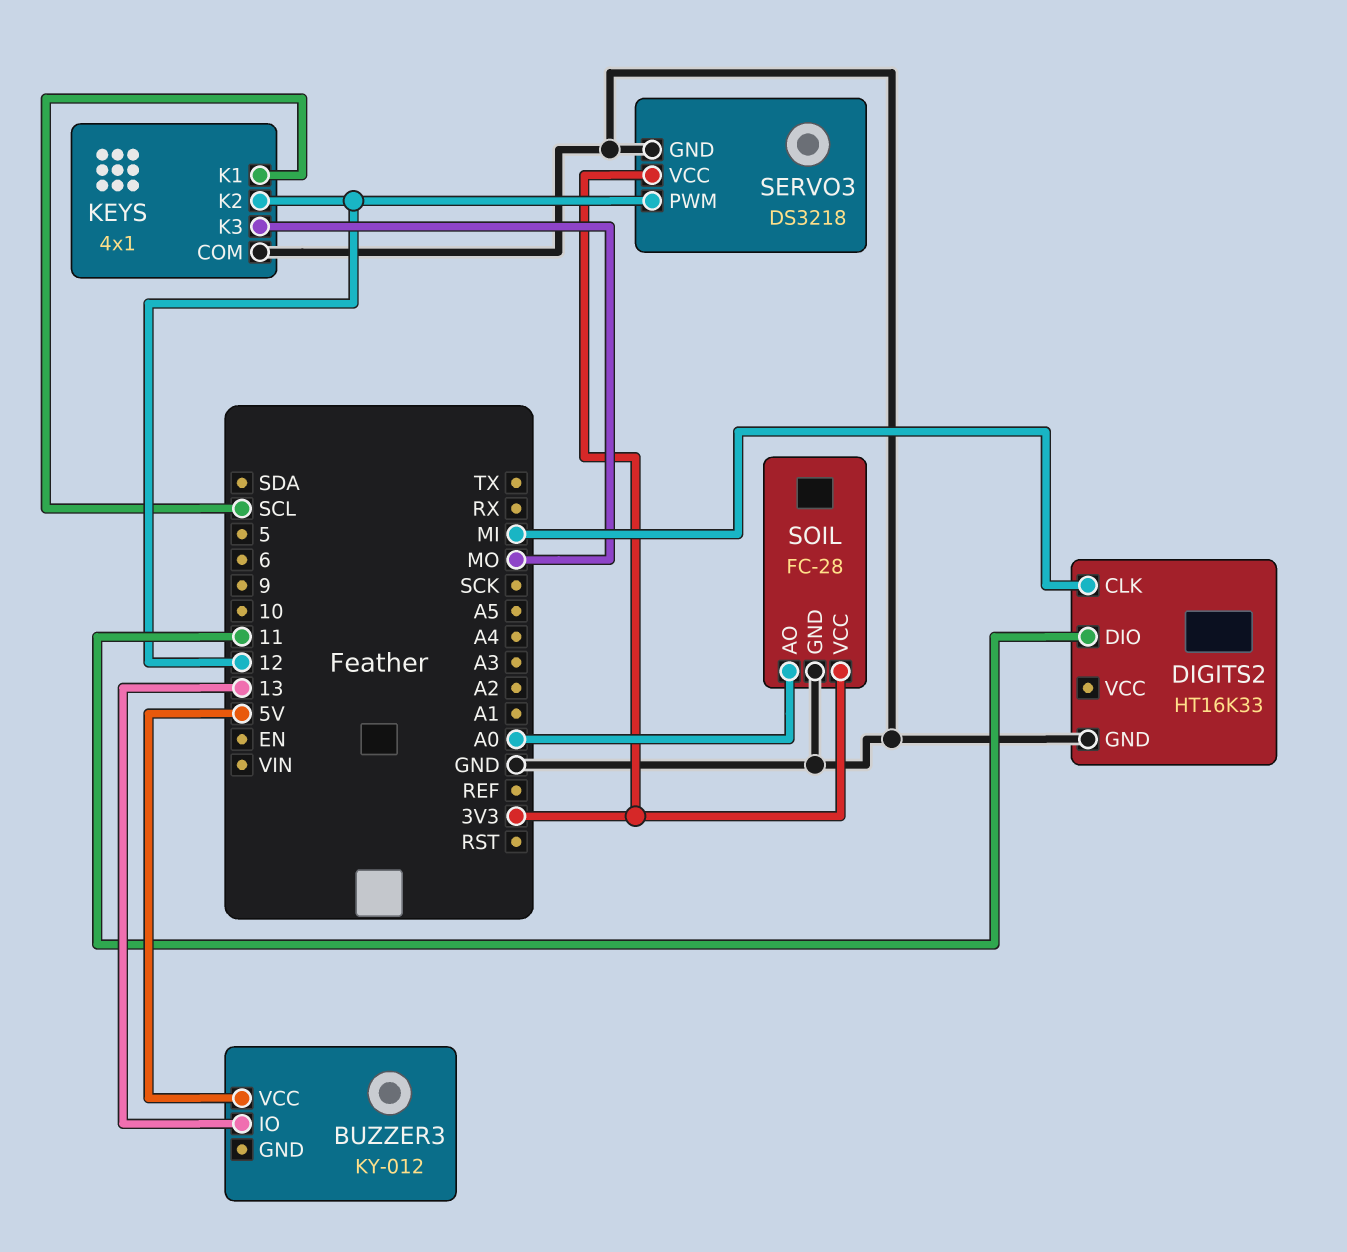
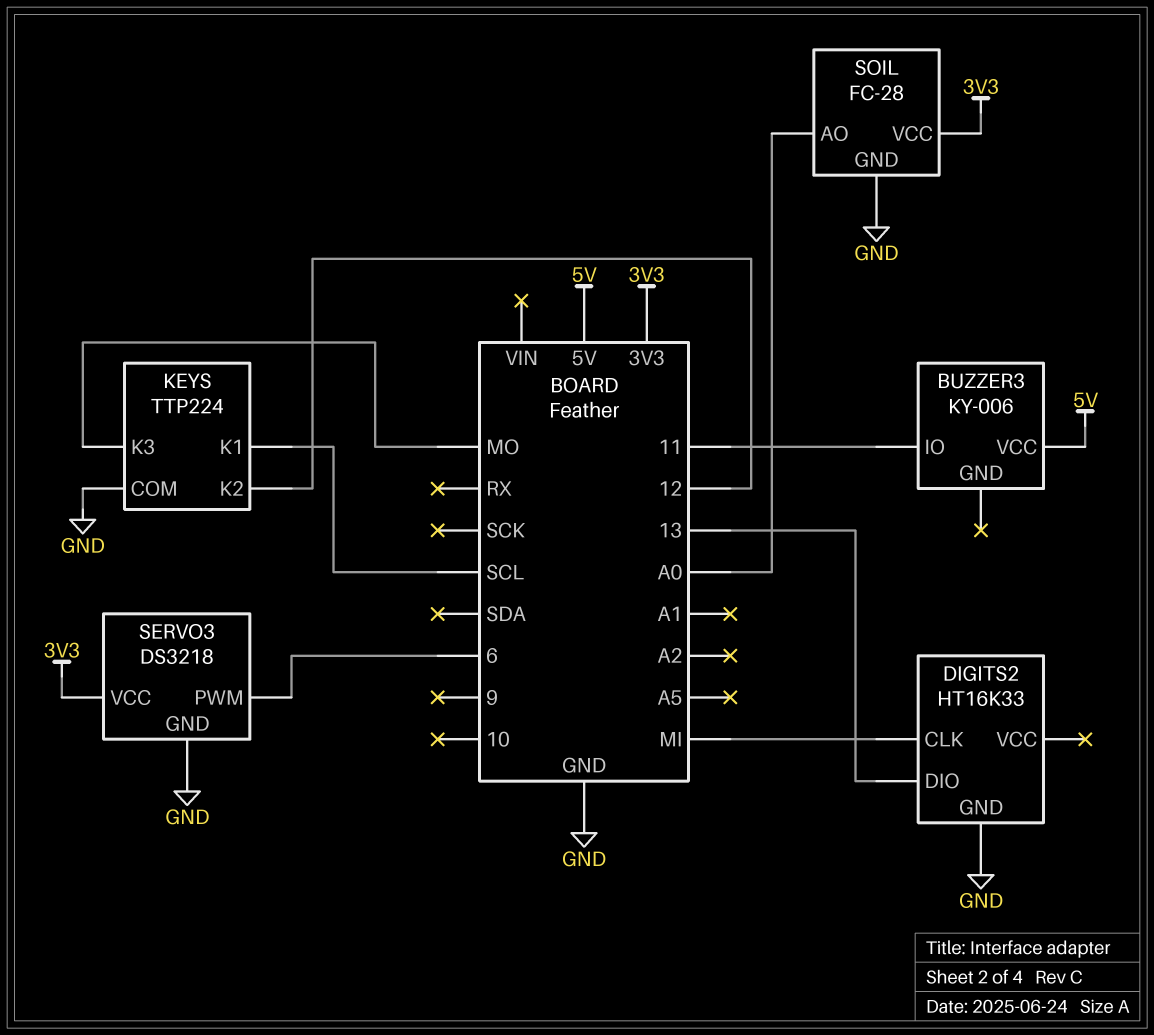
BUZZER3: KY-012 -> KY-006
BUZZER3 pin IO: 13 -> 11
DIGITS2 pin DIO: 11 -> 13
KEYS: 4x1 -> TTP224
SERVO3 pin PWM: 12 -> 6

